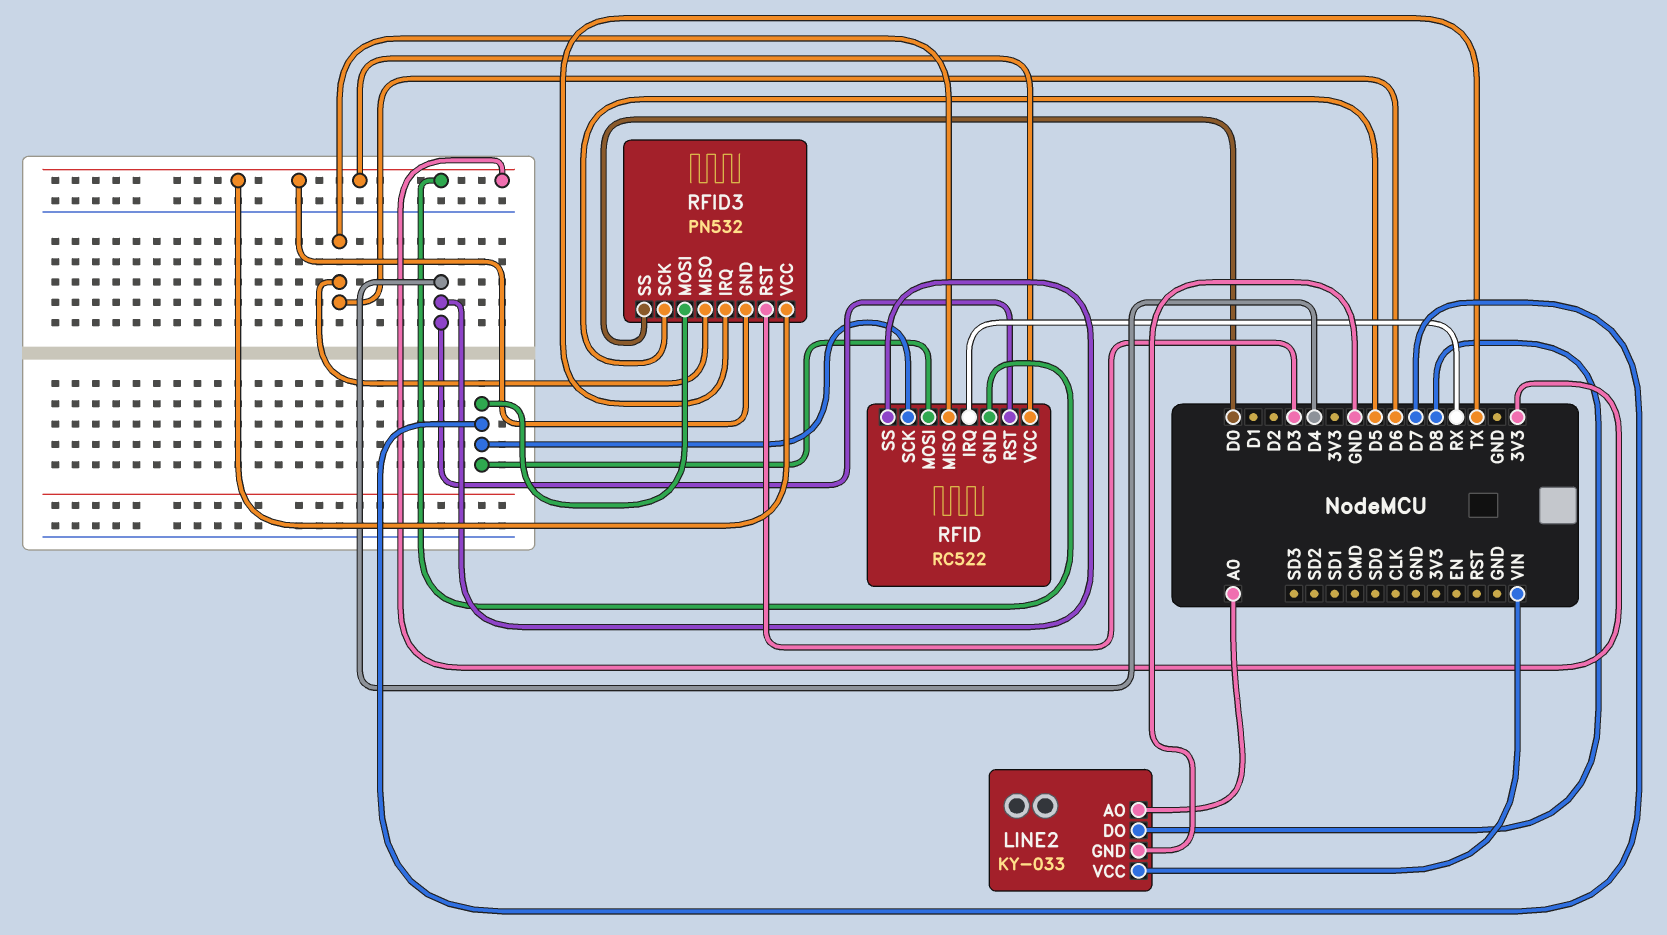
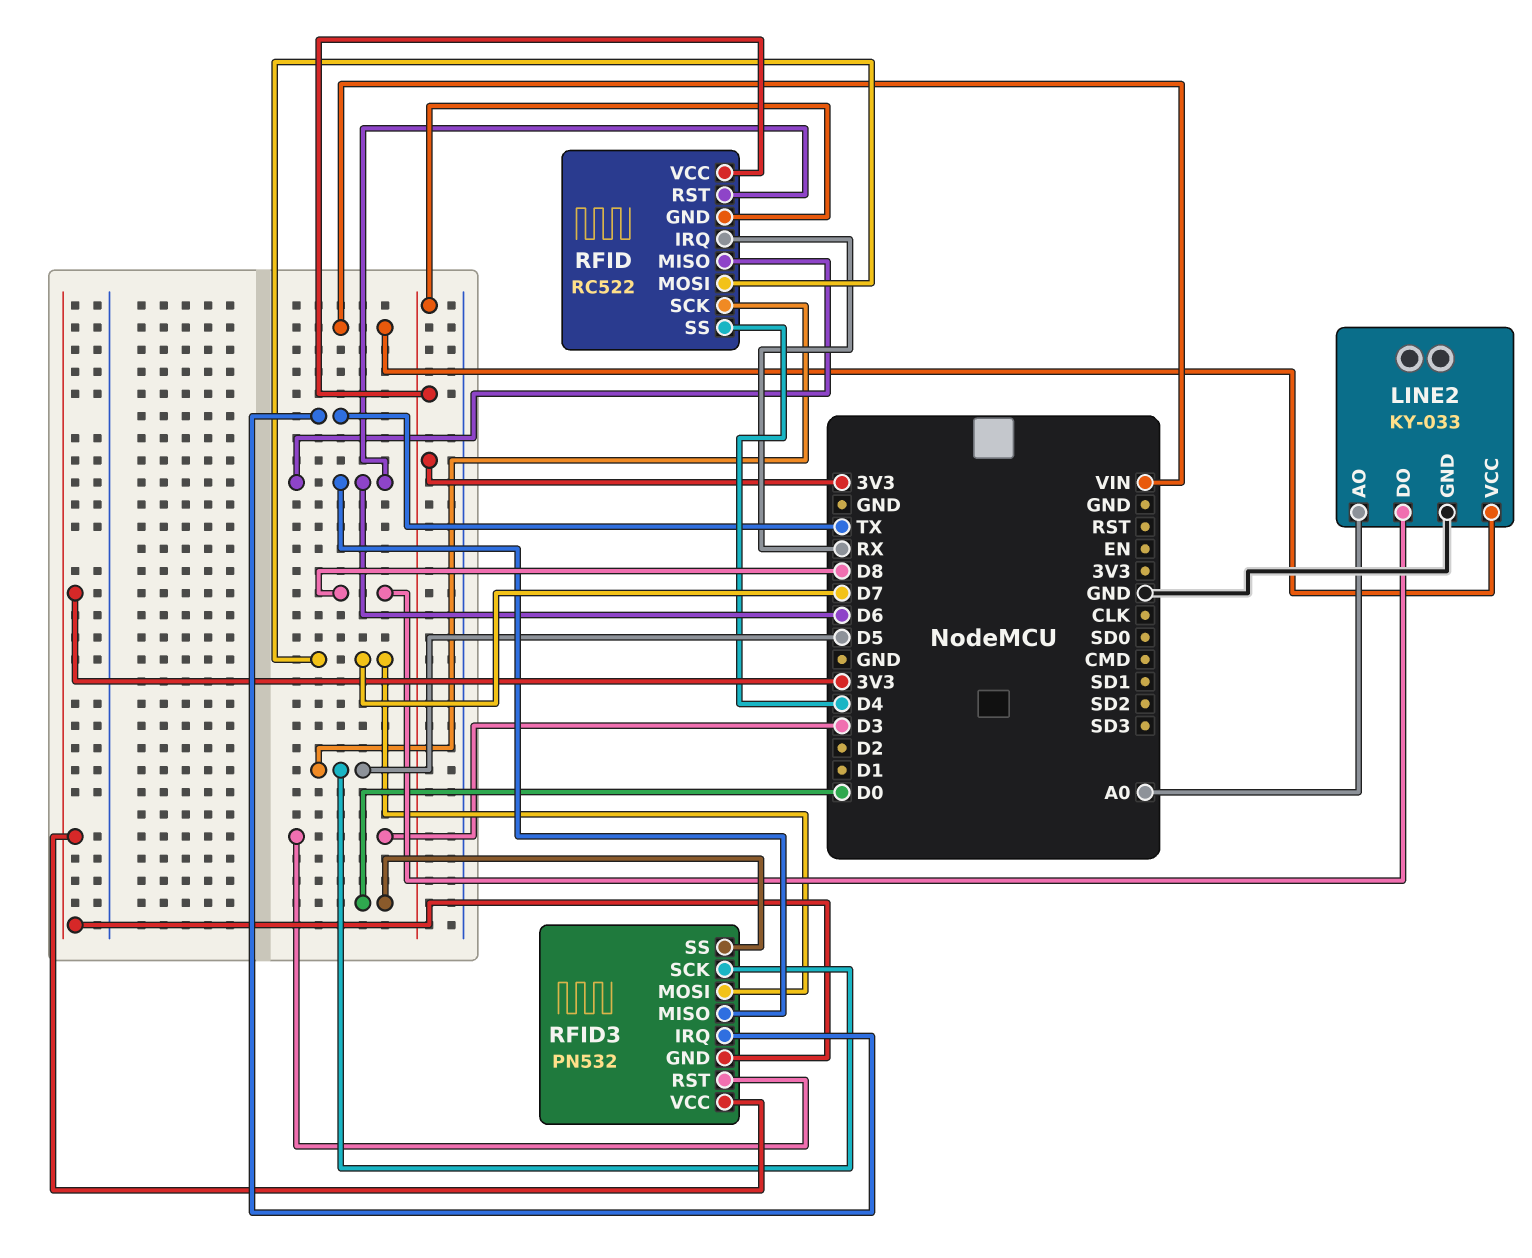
RFID pin RST: D4 -> D6
RFID pin SCK: D7 -> D5

